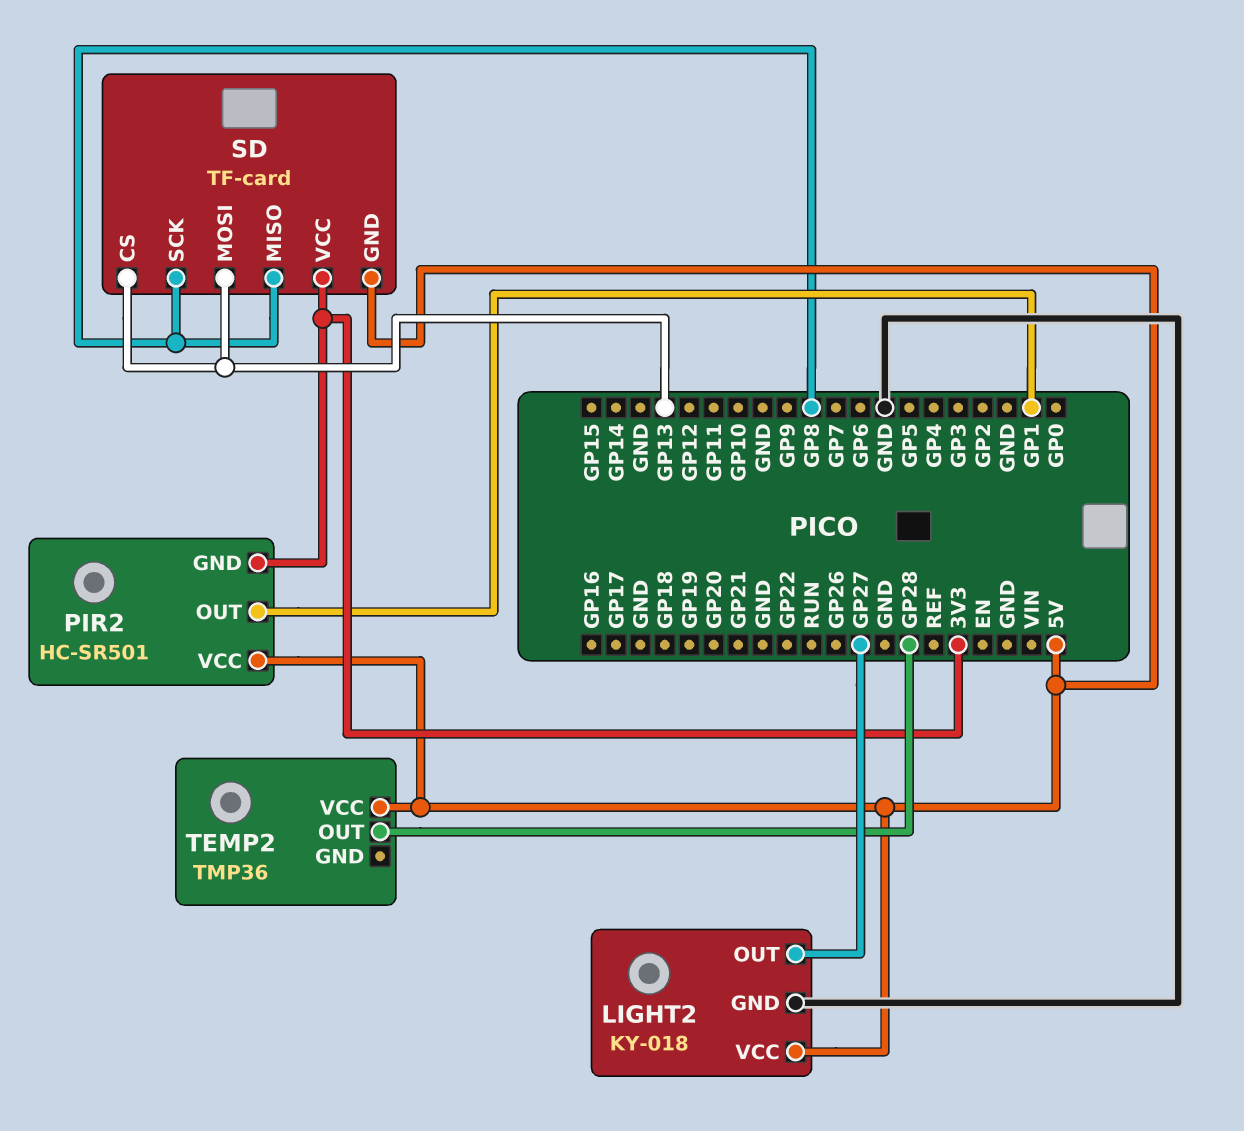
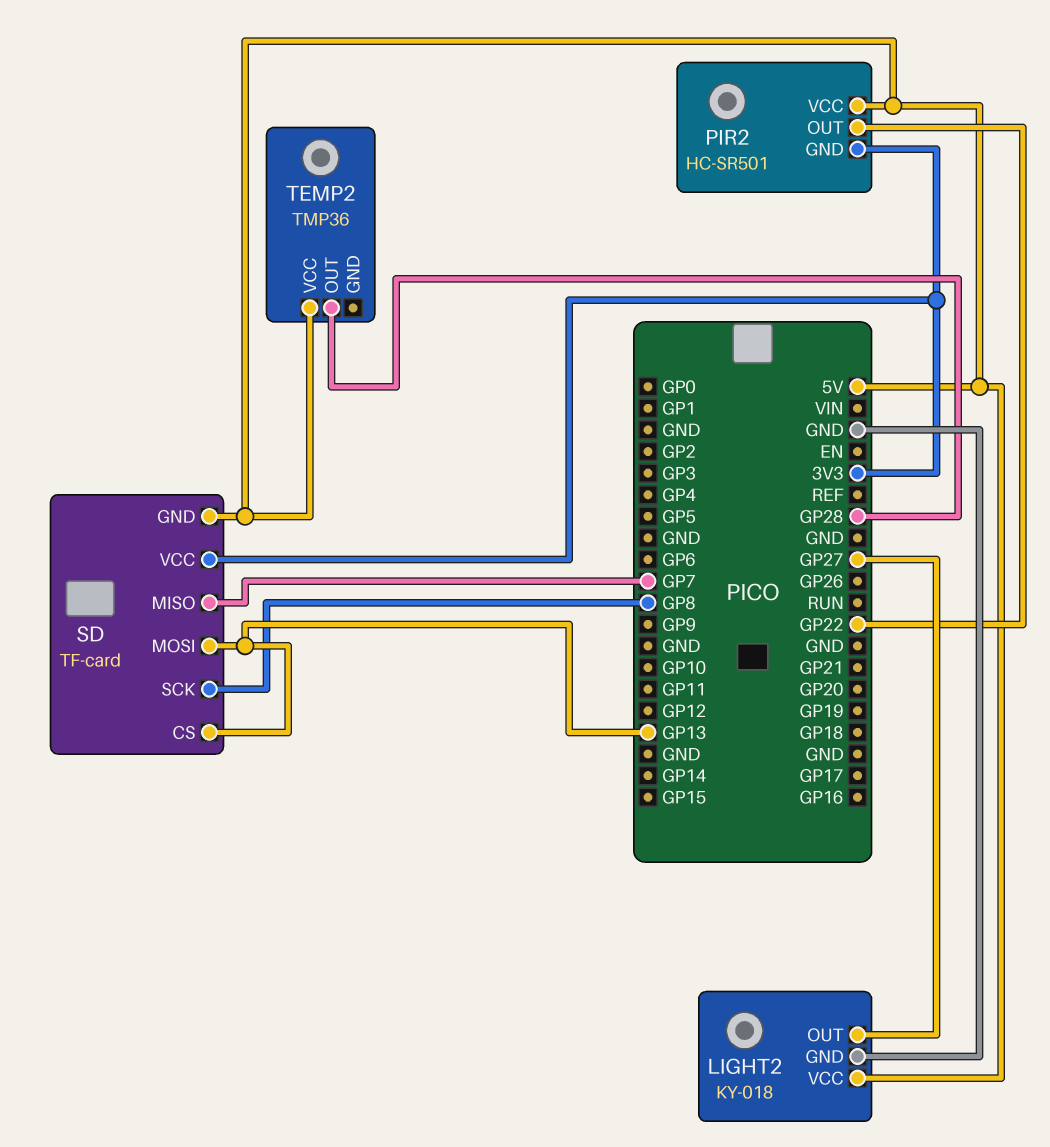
PIR2 pin OUT: GP1 -> GP22
SD pin MISO: GP8 -> GP7

